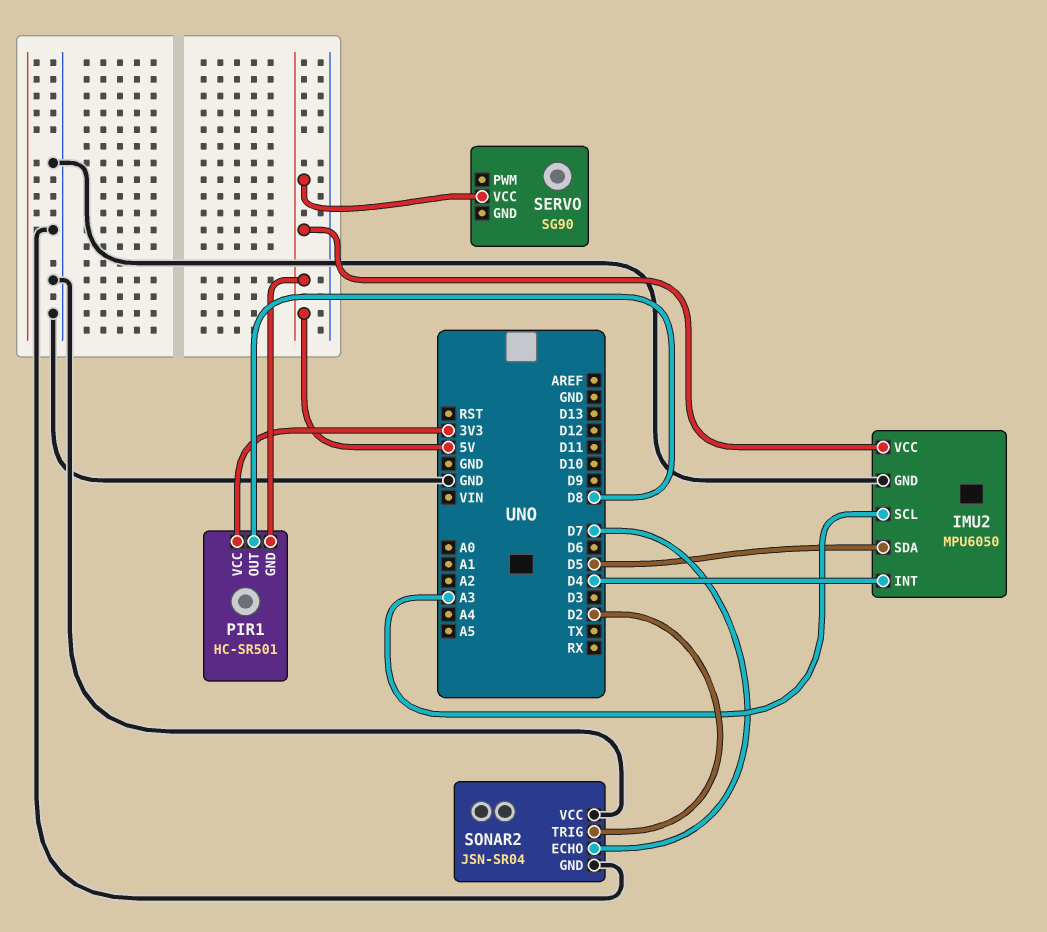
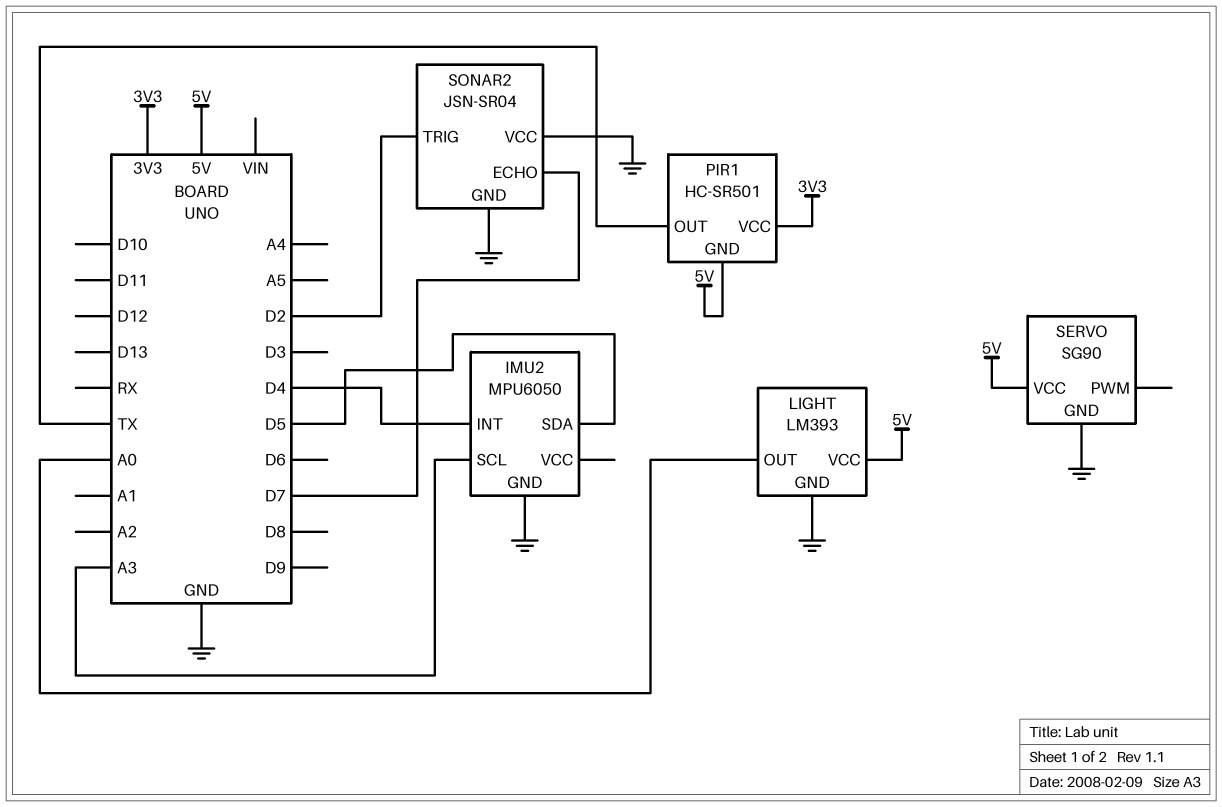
IMU2 pin VCC: 5V -> none
LIGHT: none -> LM393
LIGHT pin GND: none -> GND
LIGHT pin OUT: none -> A0
LIGHT pin VCC: none -> 5V
PIR1 pin OUT: D8 -> TX
SERVO pin GND: none -> GND

